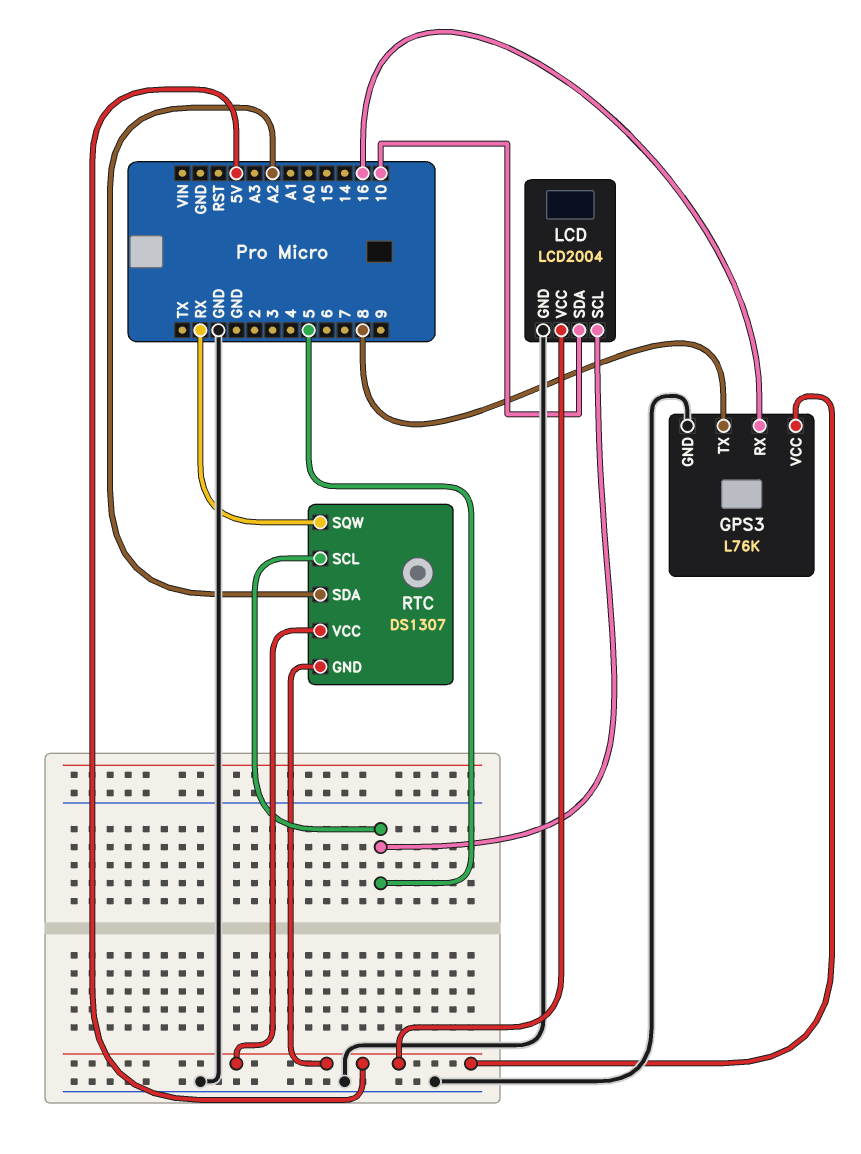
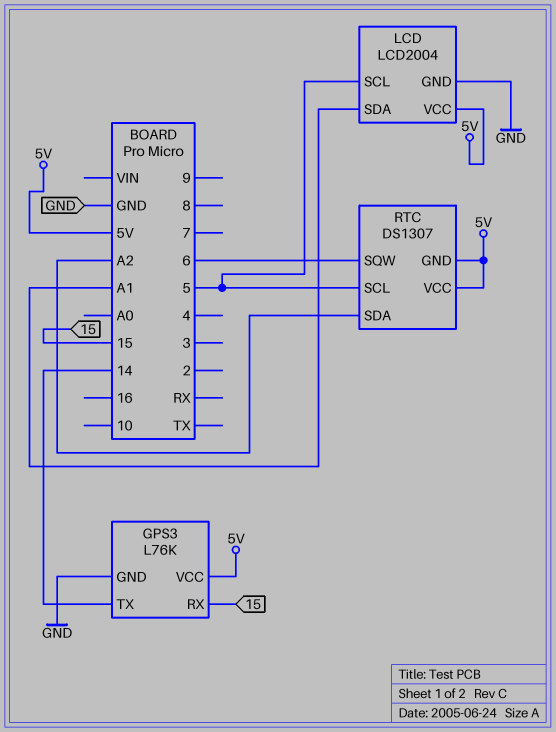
GPS3 pin RX: 16 -> 15
GPS3 pin TX: 8 -> 14
LCD pin SDA: 10 -> A1
RTC pin SQW: RX -> 6

